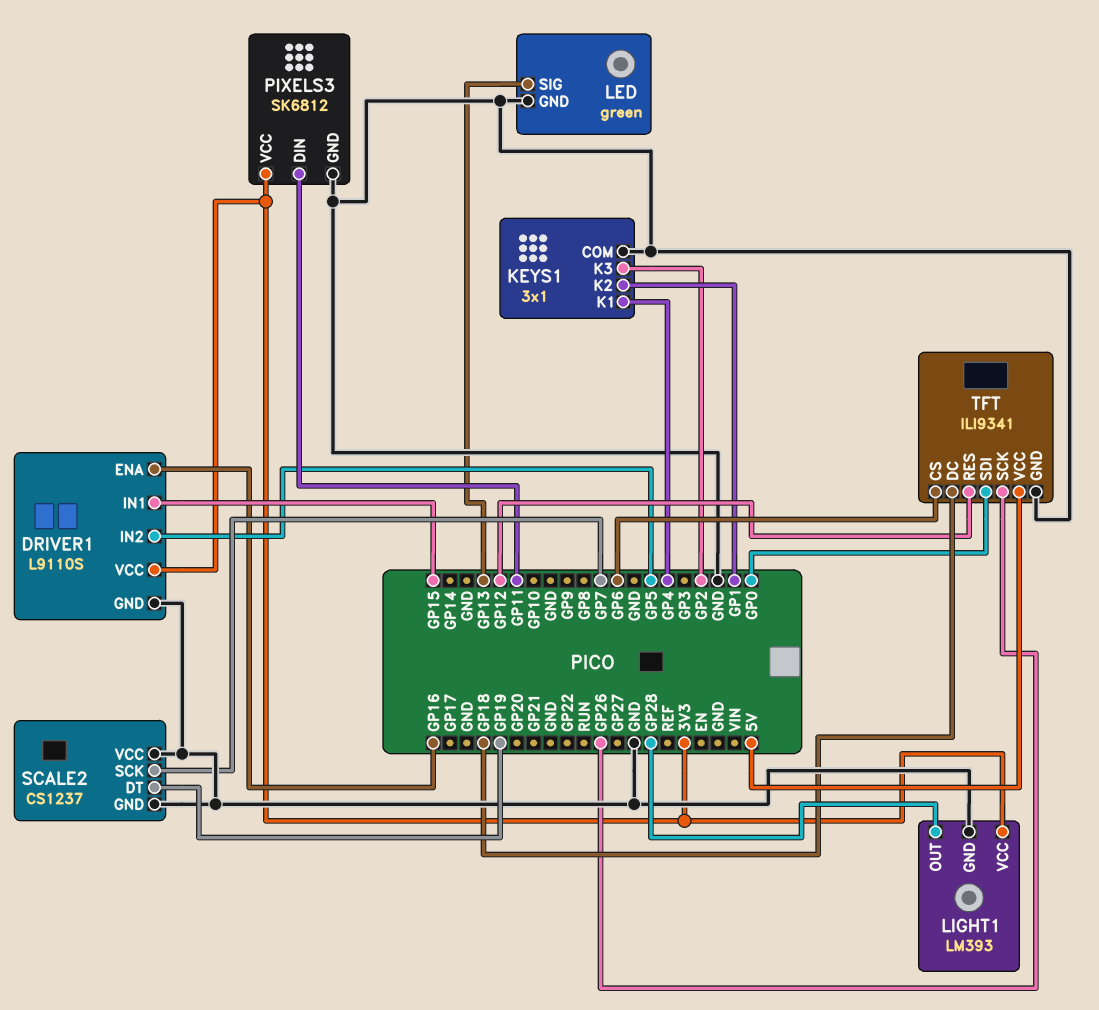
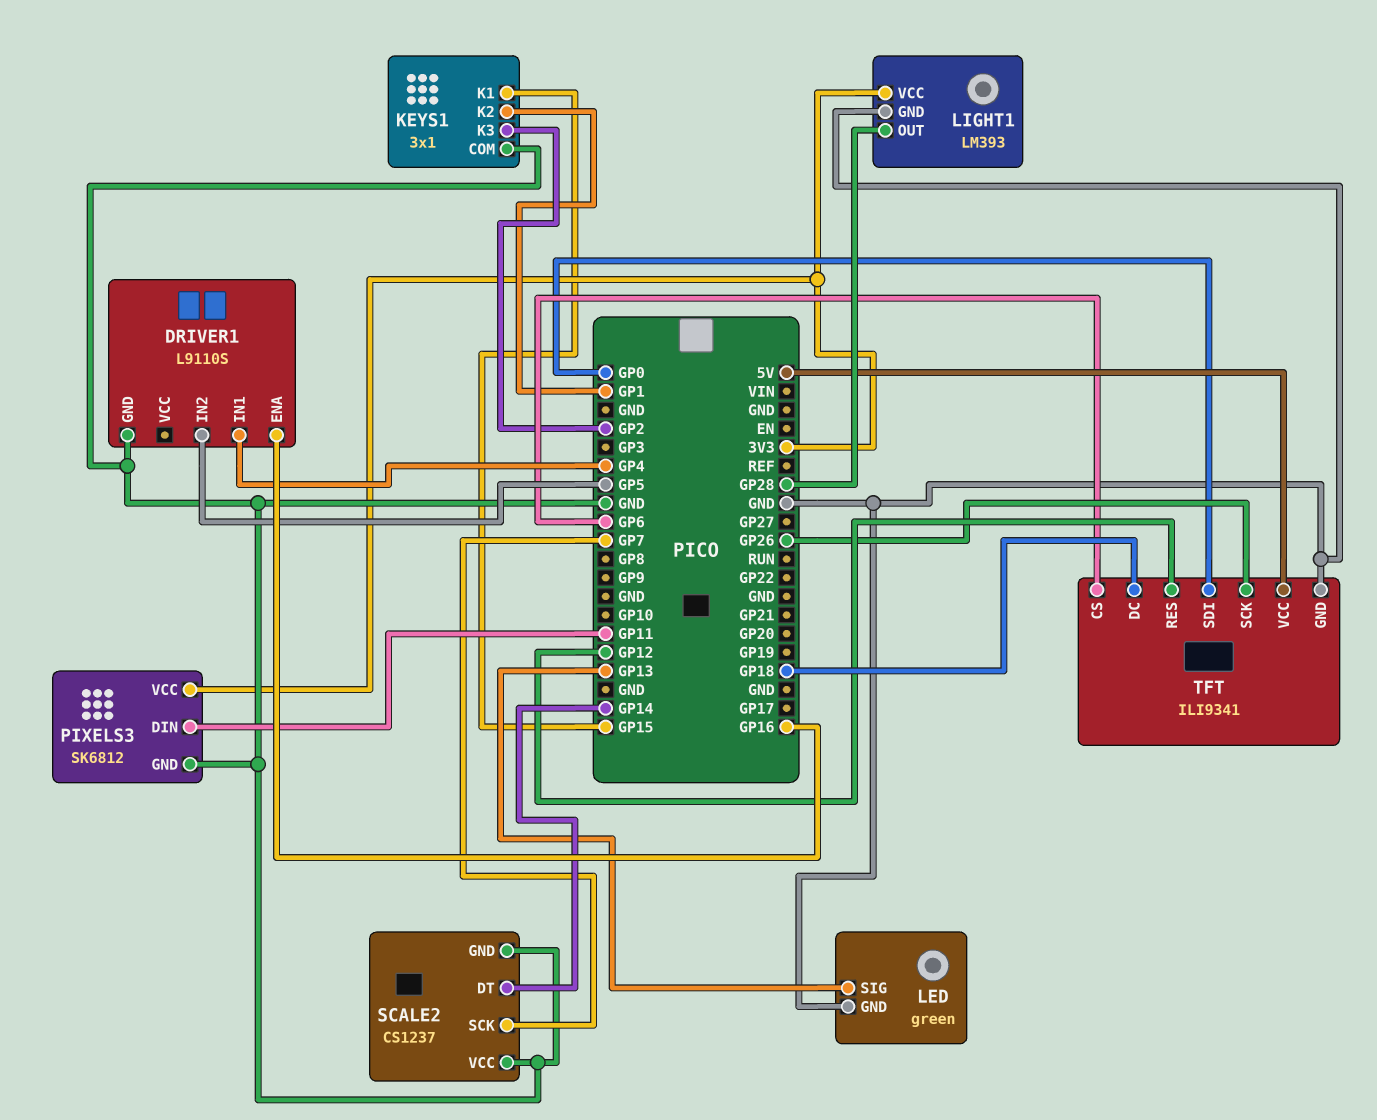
DRIVER1 pin IN1: GP15 -> GP4
DRIVER1 pin VCC: 3V3 -> none
KEYS1 pin K1: GP4 -> GP15
SCALE2 pin DT: GP19 -> GP14

